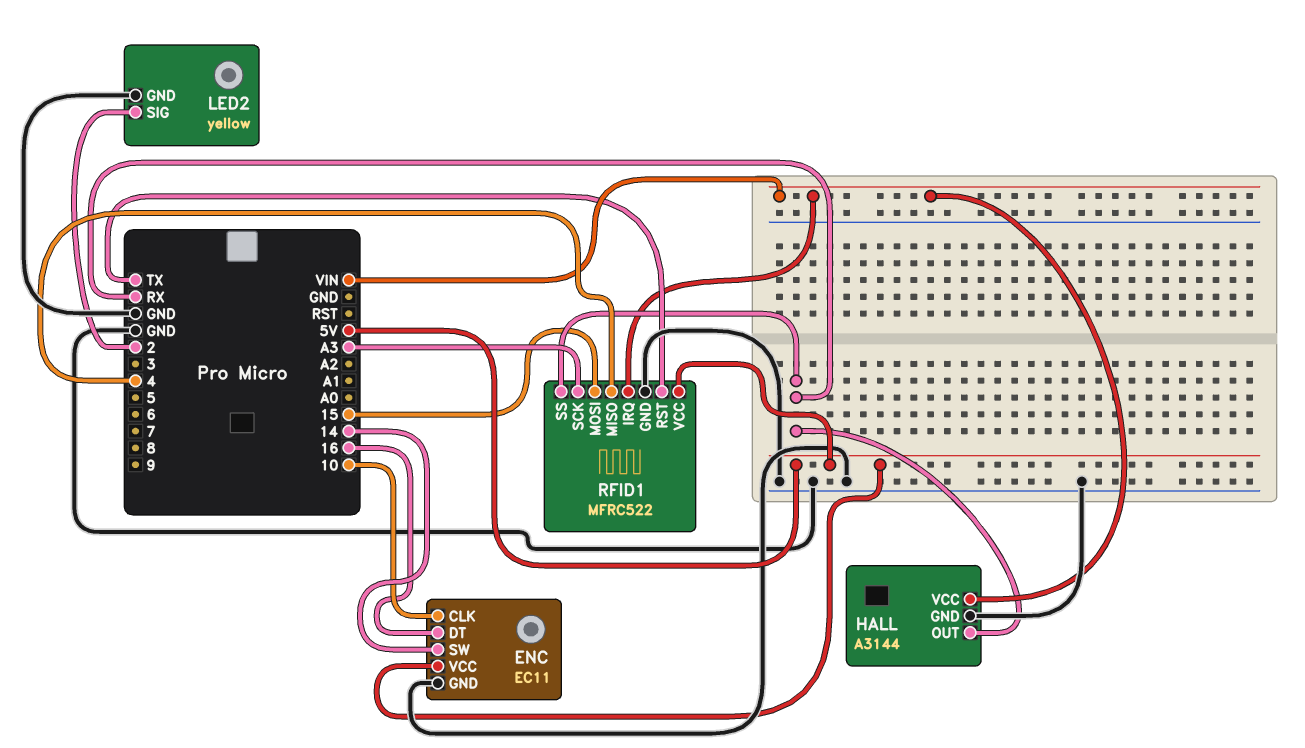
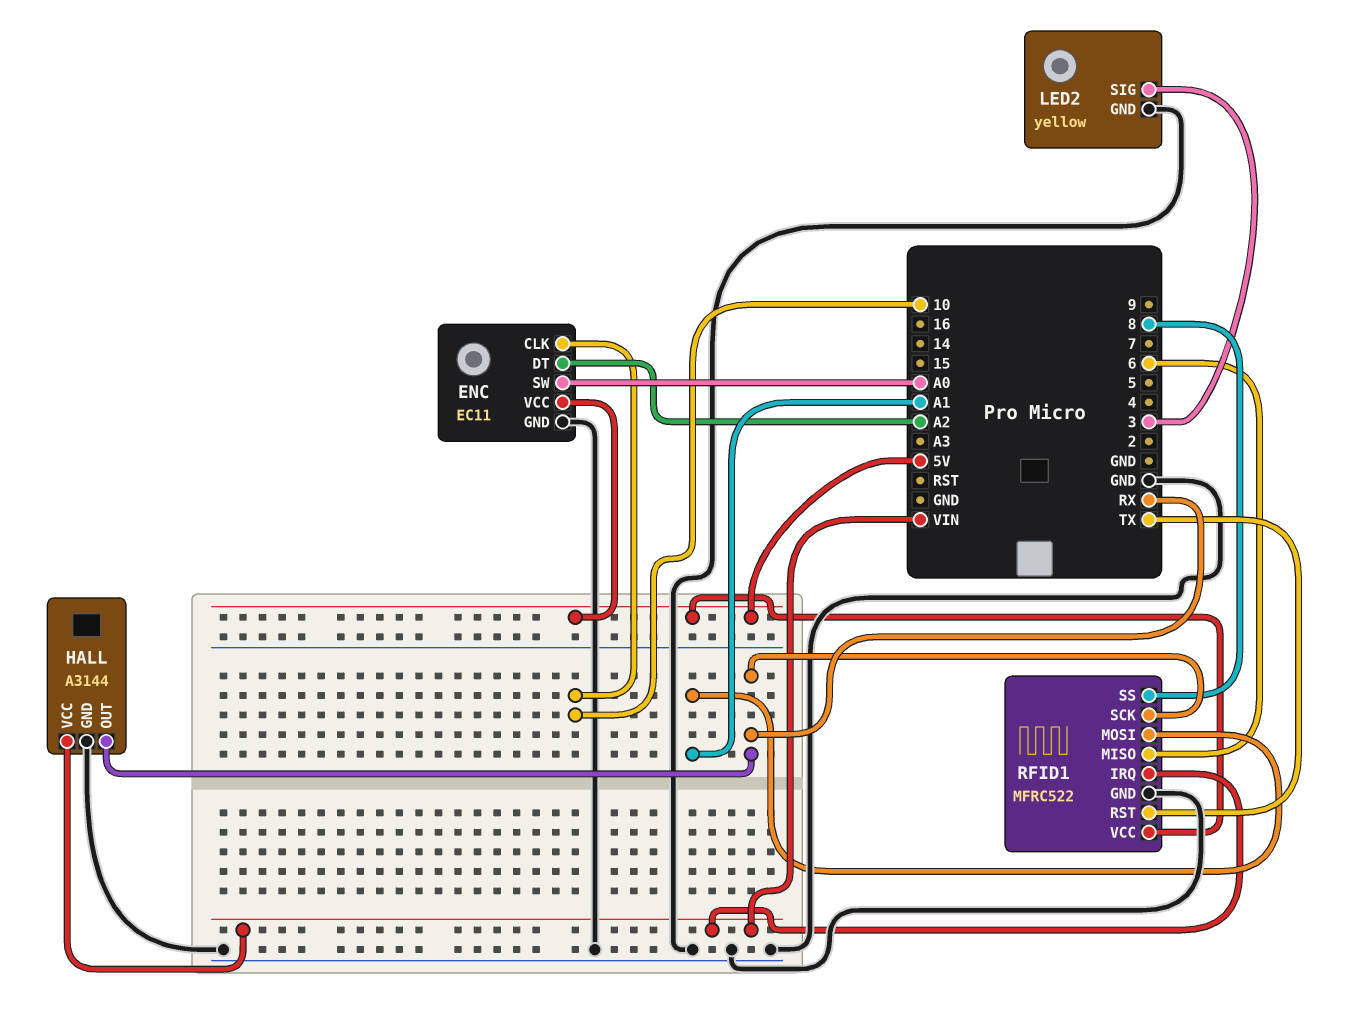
ENC pin DT: 16 -> A2
ENC pin SW: 14 -> A0
LED2 pin SIG: 2 -> 3
RFID1 pin MISO: 4 -> 6
RFID1 pin MOSI: 15 -> A1
RFID1 pin SCK: A3 -> RX
RFID1 pin SS: RX -> 8

